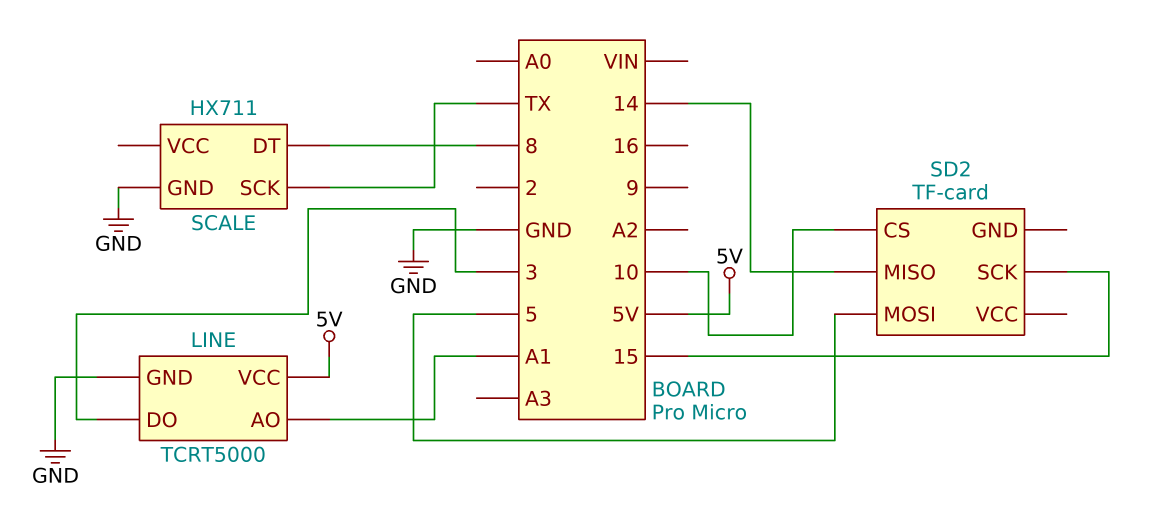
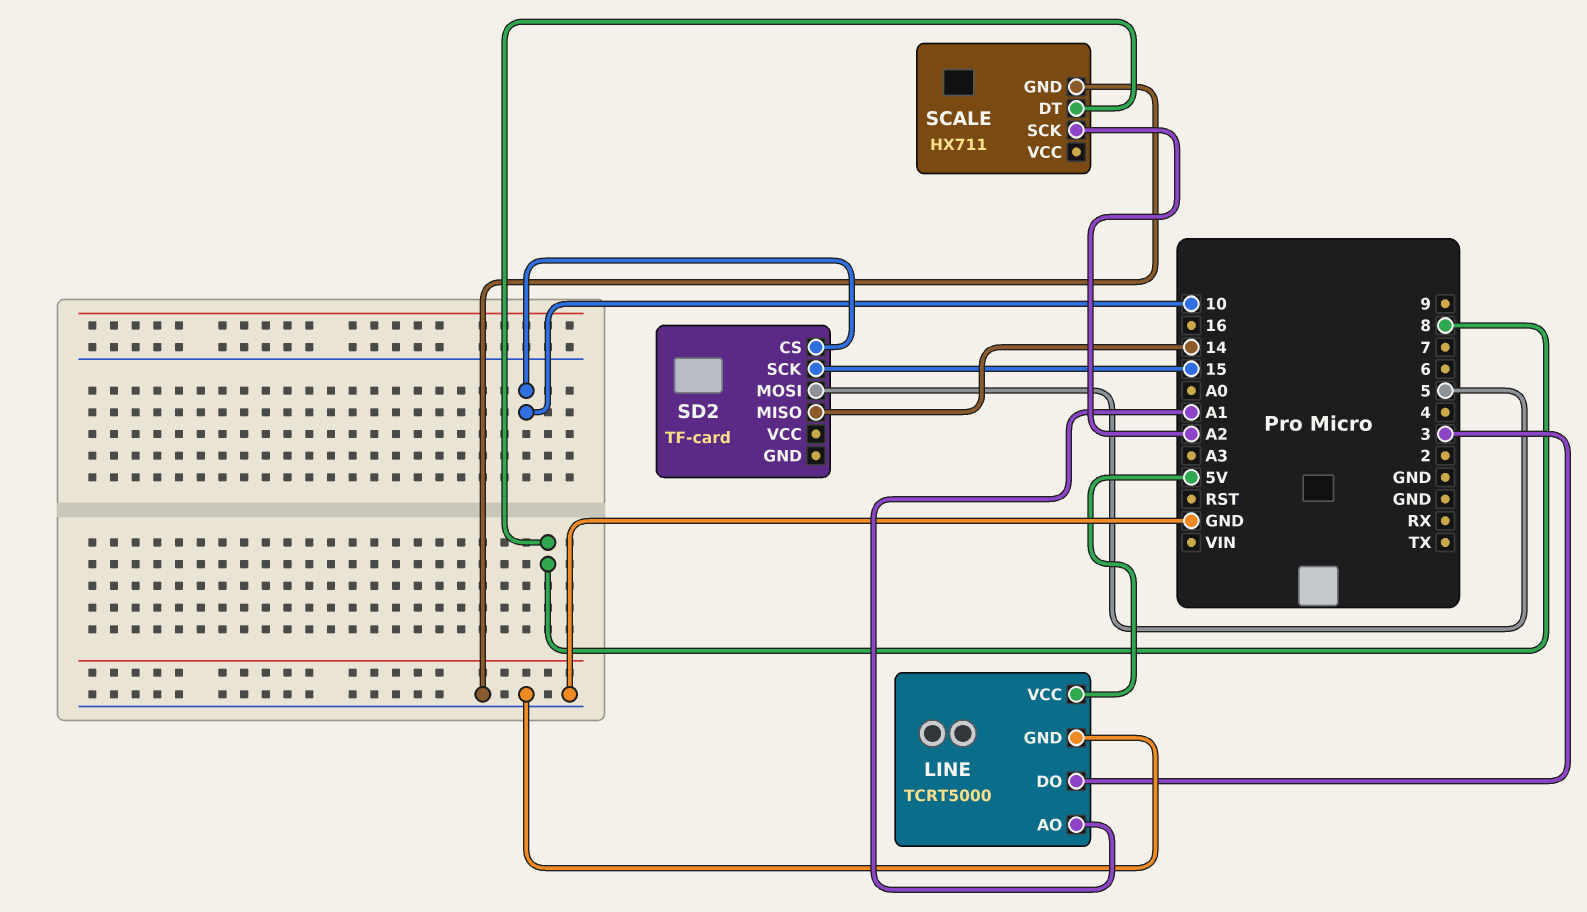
SCALE pin SCK: TX -> A2

